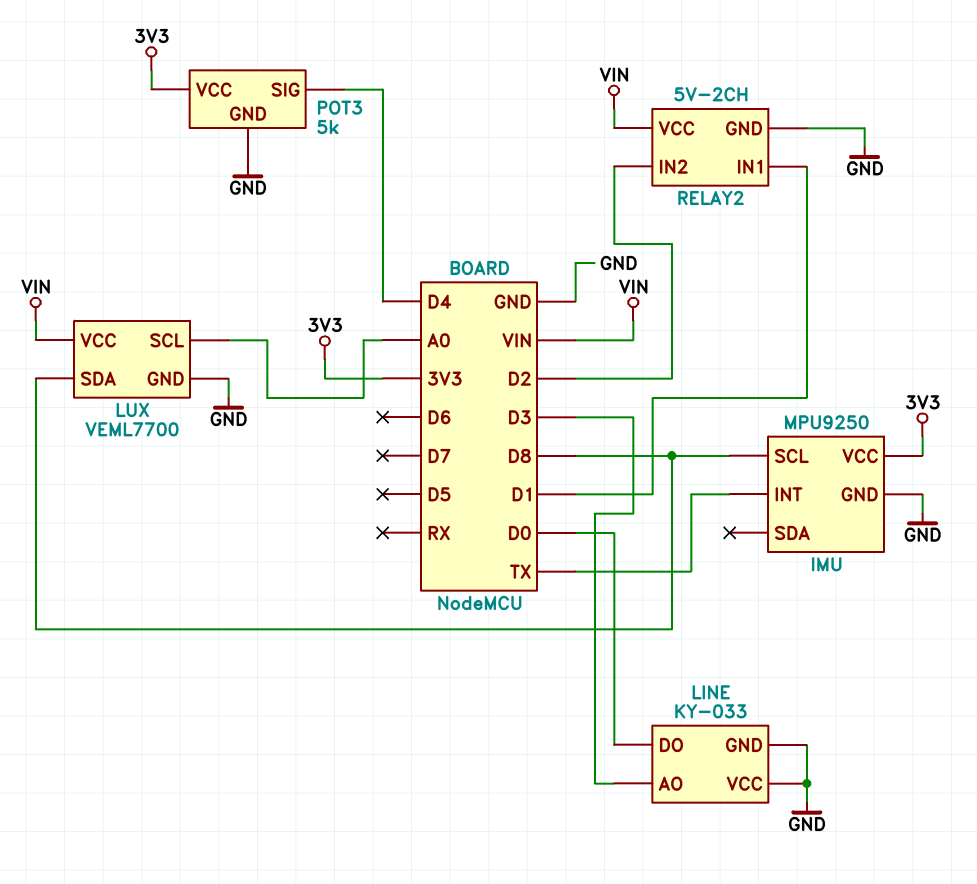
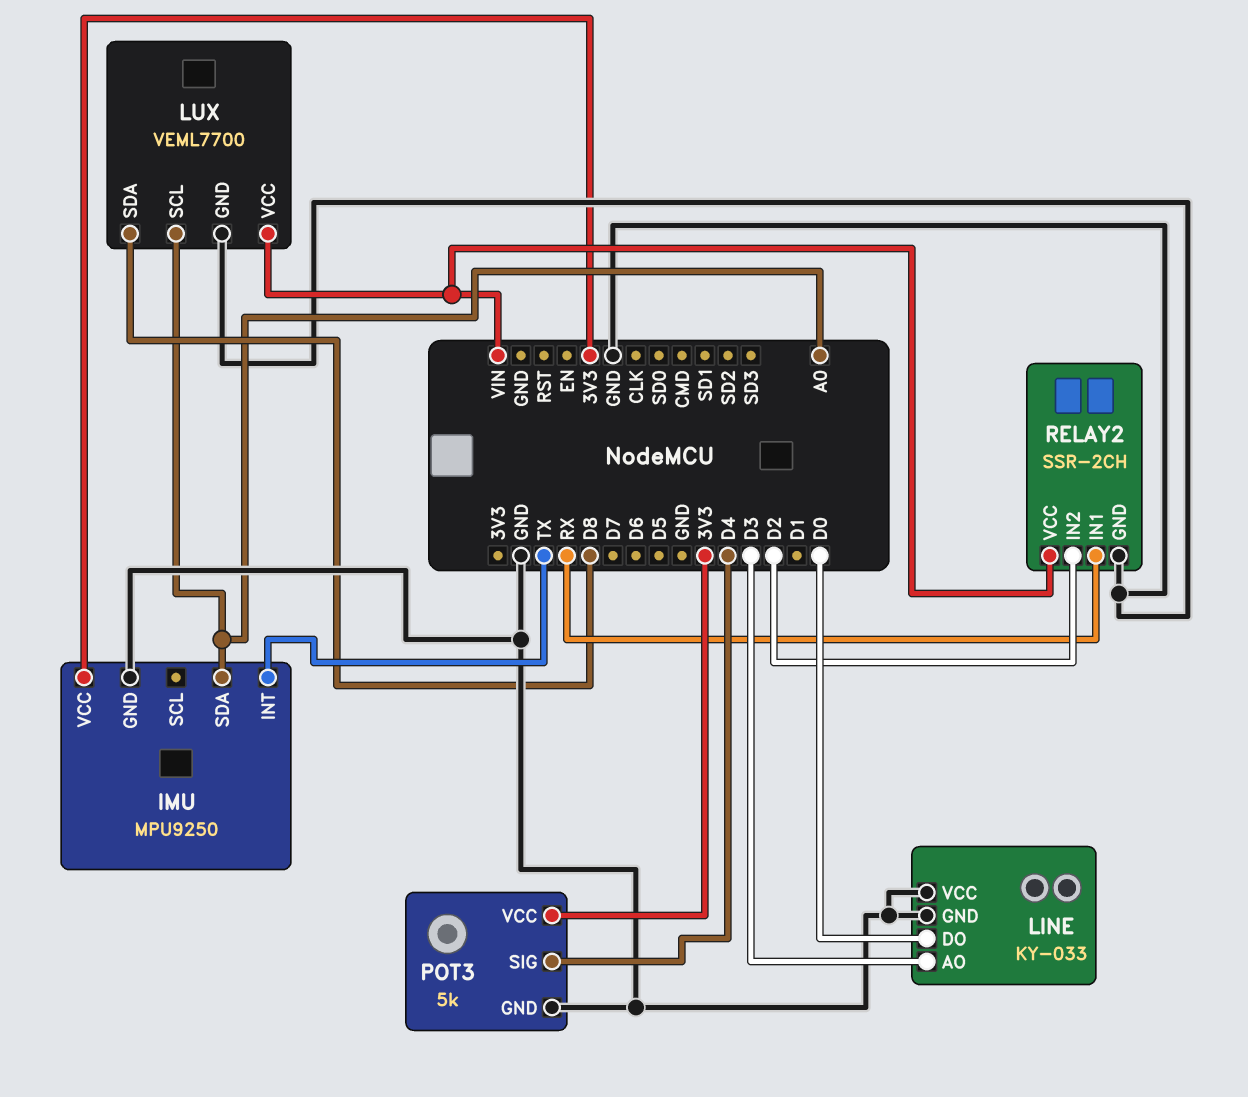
IMU pin SCL: D8 -> none
IMU pin SDA: none -> A0
RELAY2: 5V-2CH -> SSR-2CH
RELAY2 pin IN1: D1 -> RX

